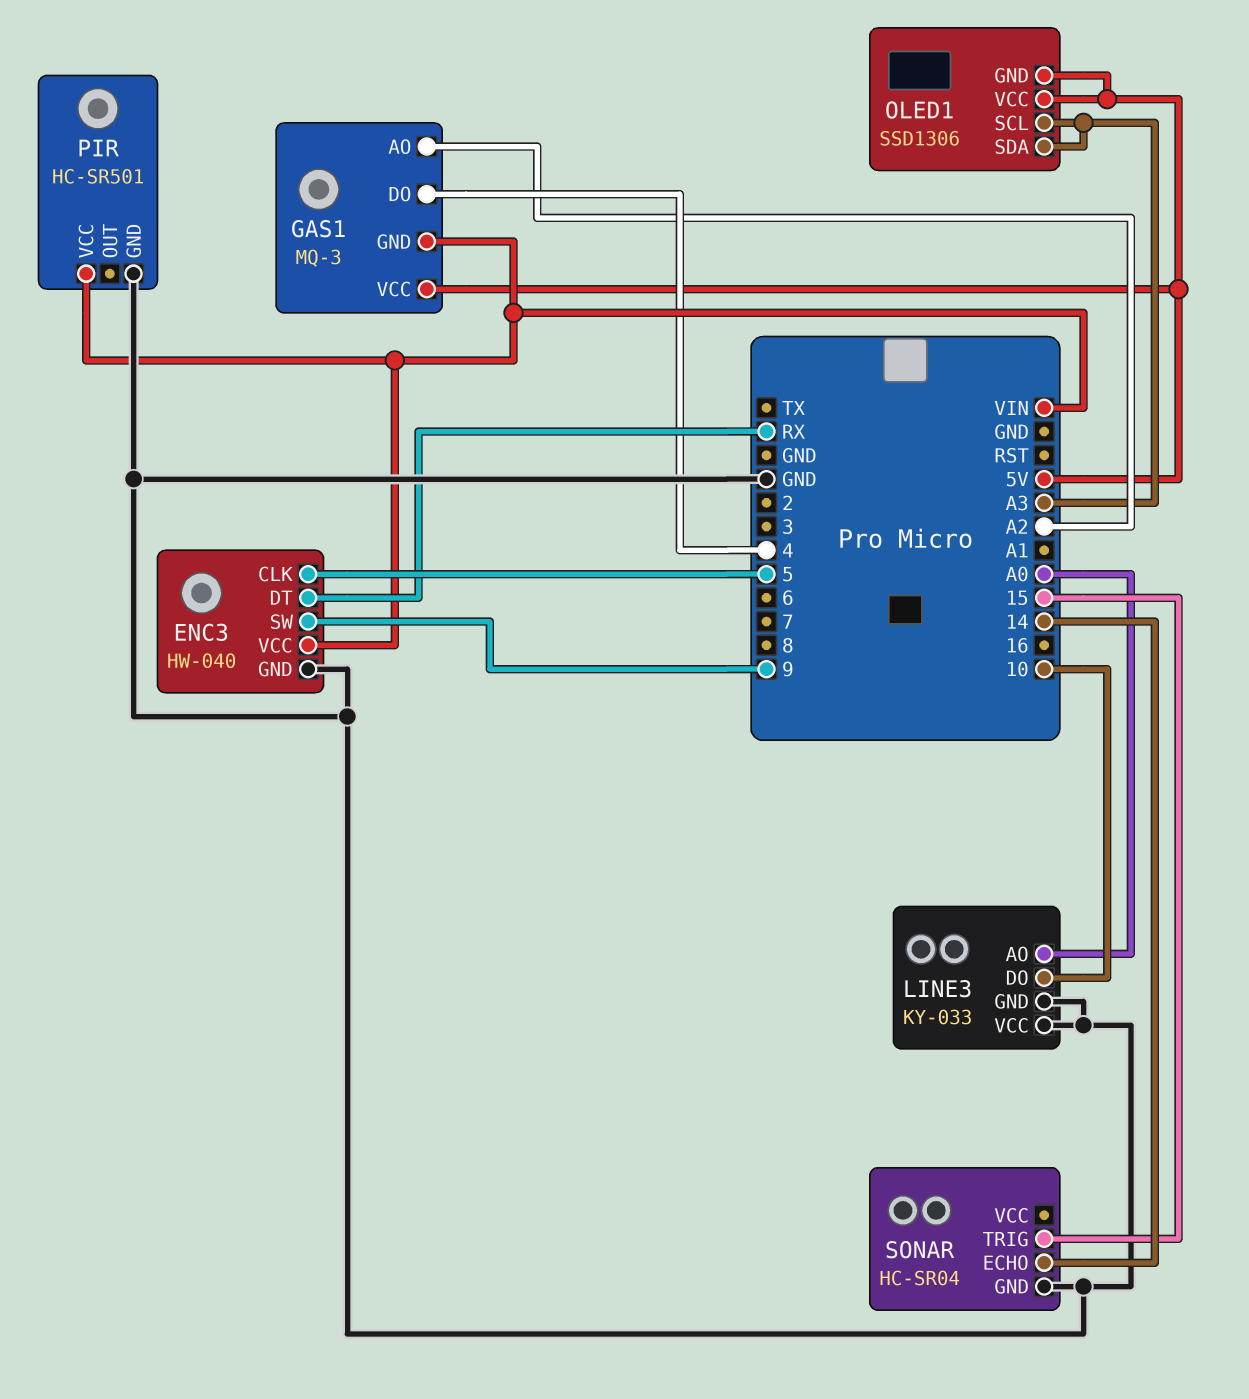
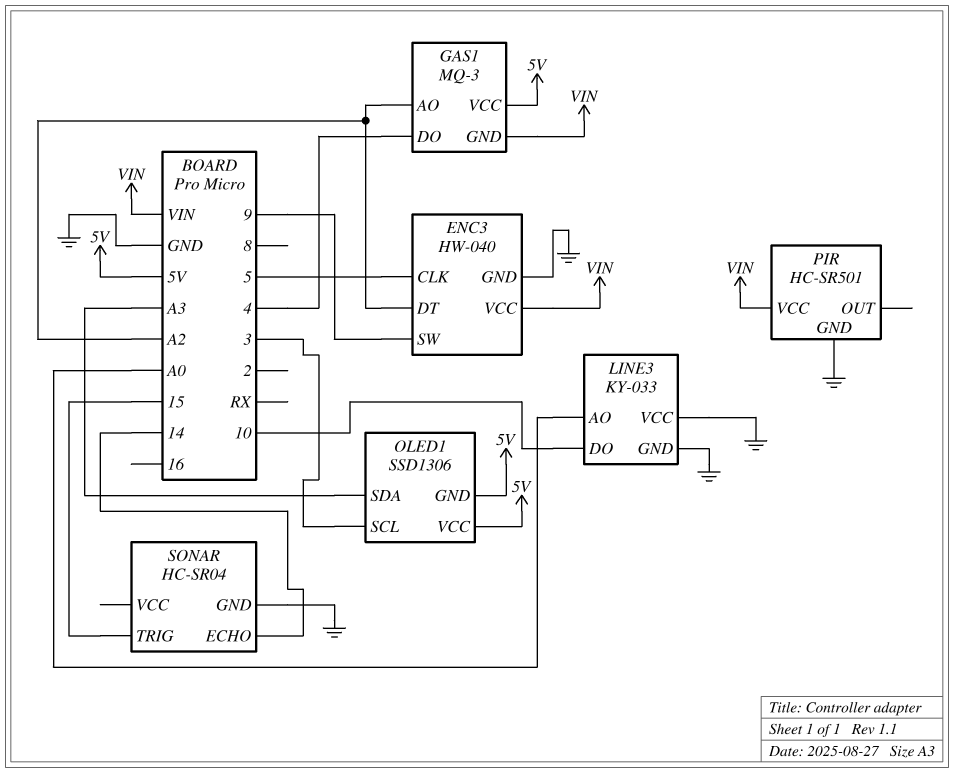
ENC3 pin DT: RX -> A2
OLED1 pin SCL: A3 -> 3

